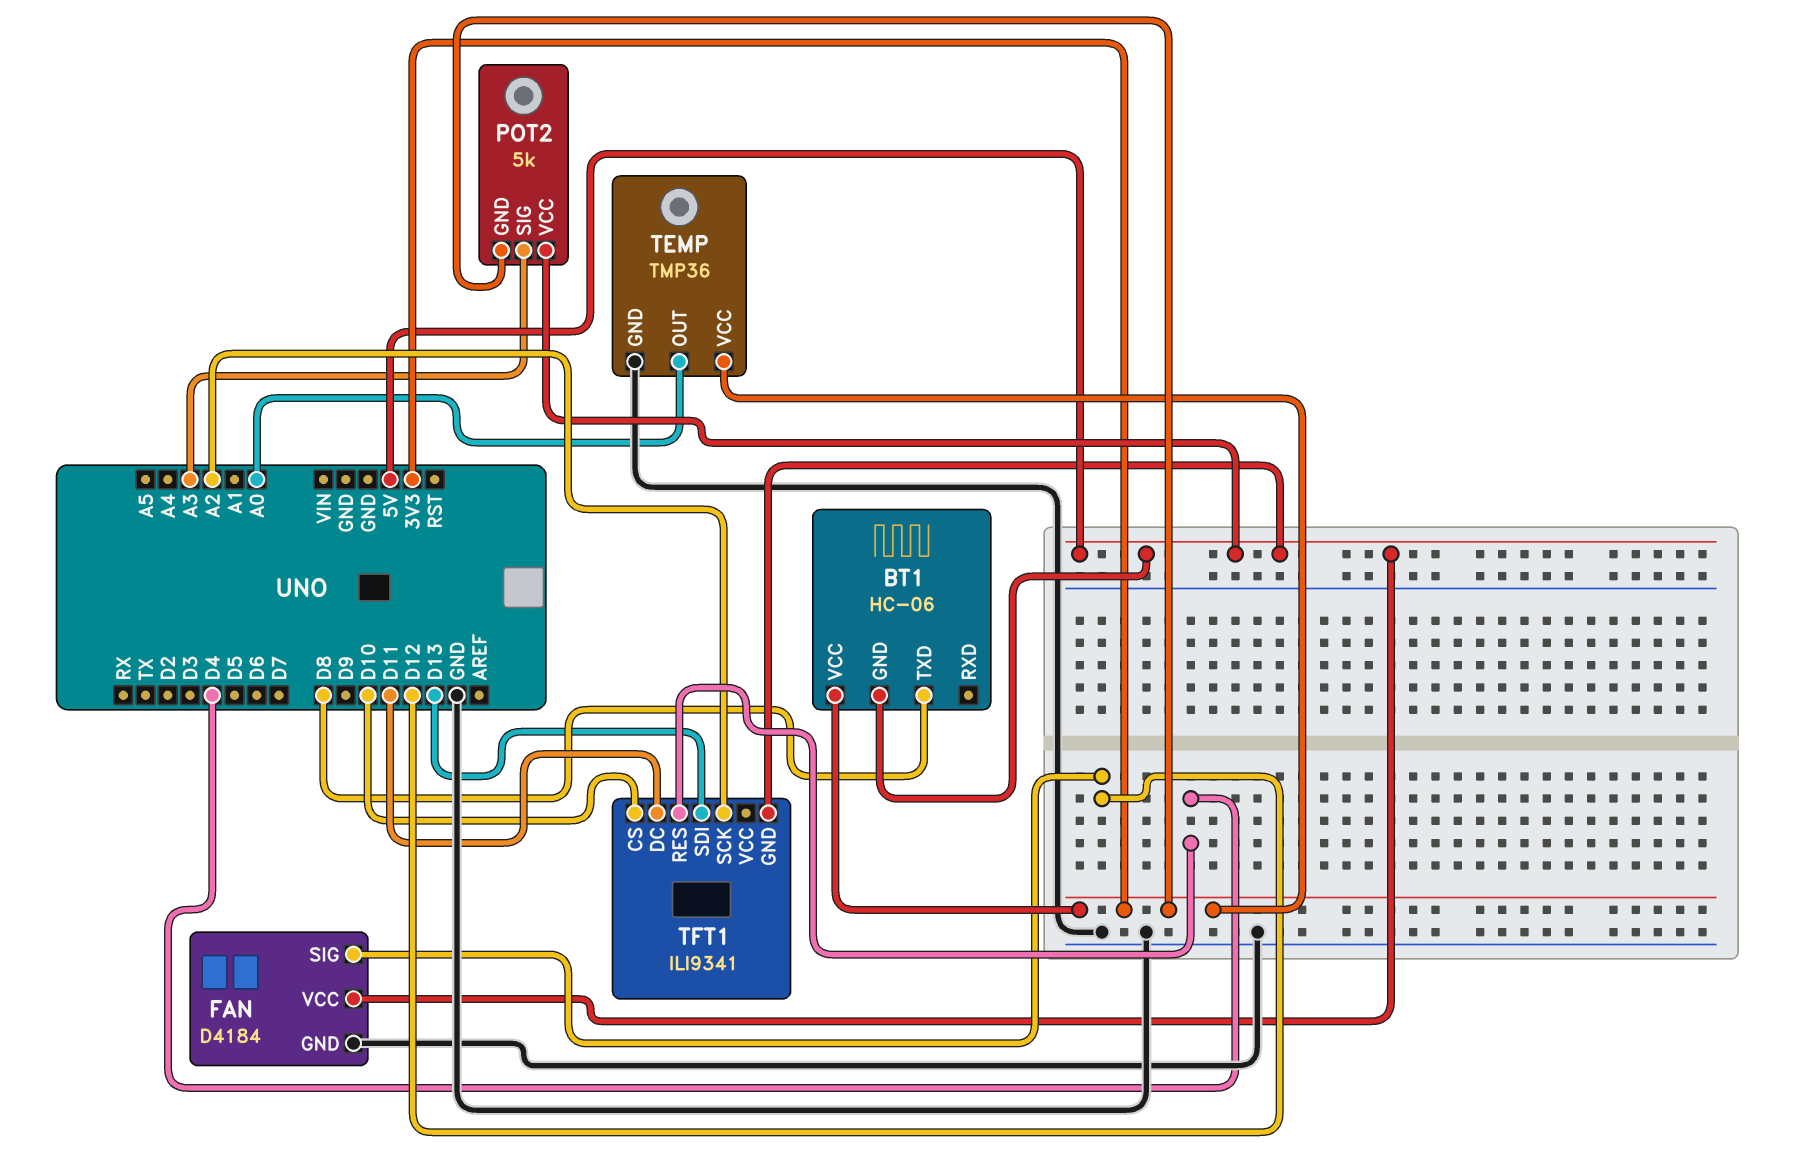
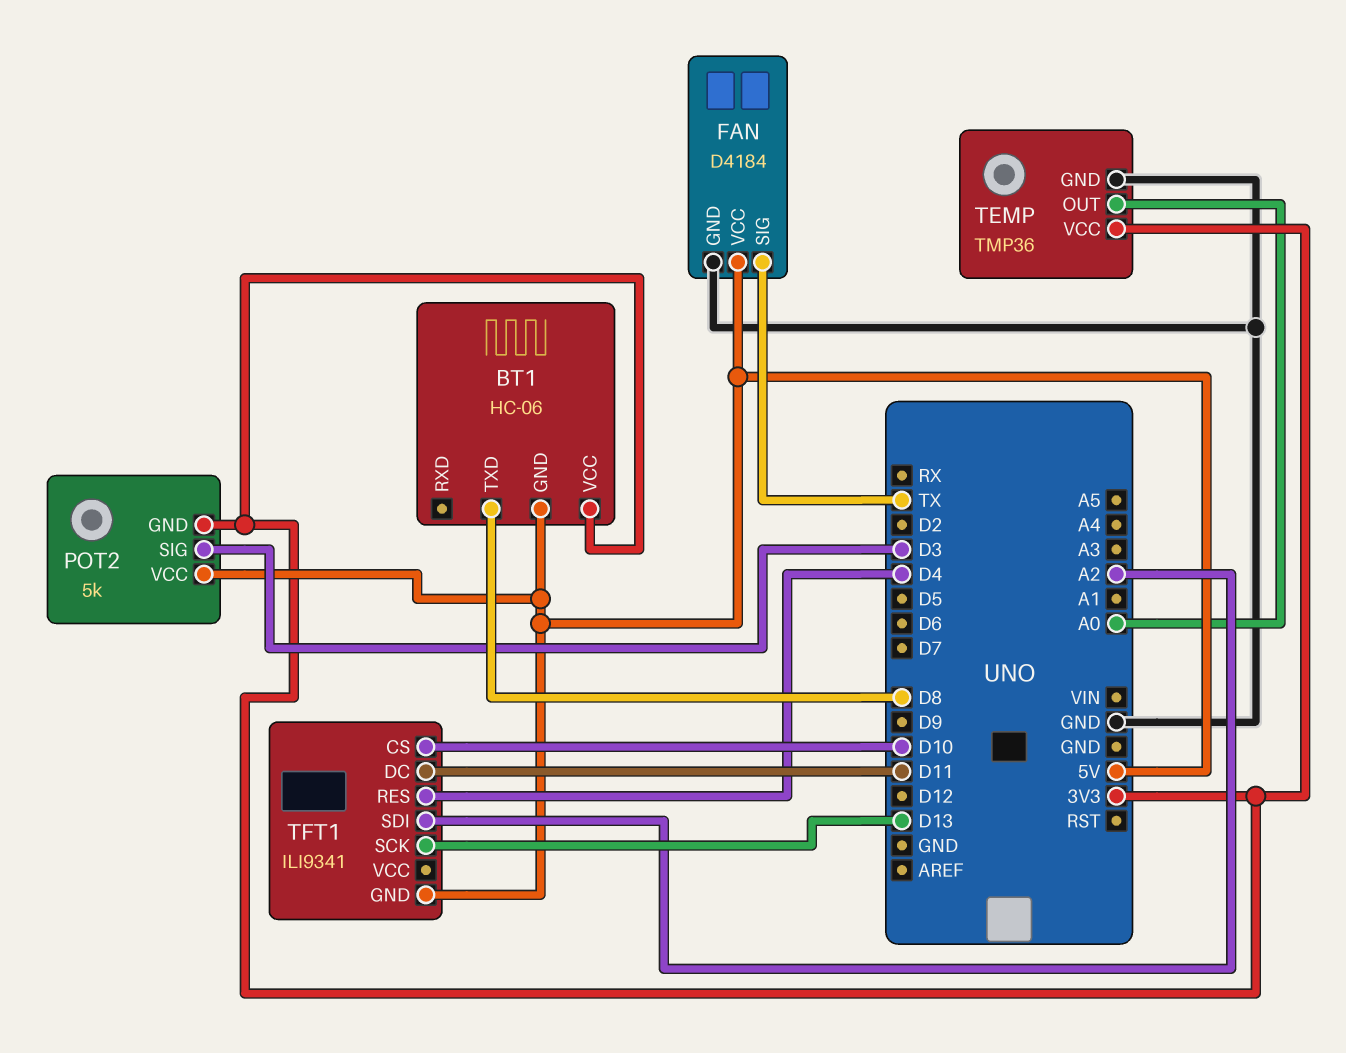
FAN pin SIG: D12 -> TX
POT2 pin SIG: A3 -> D3
TFT1 pin SCK: A2 -> D13
TFT1 pin SDI: D13 -> A2

